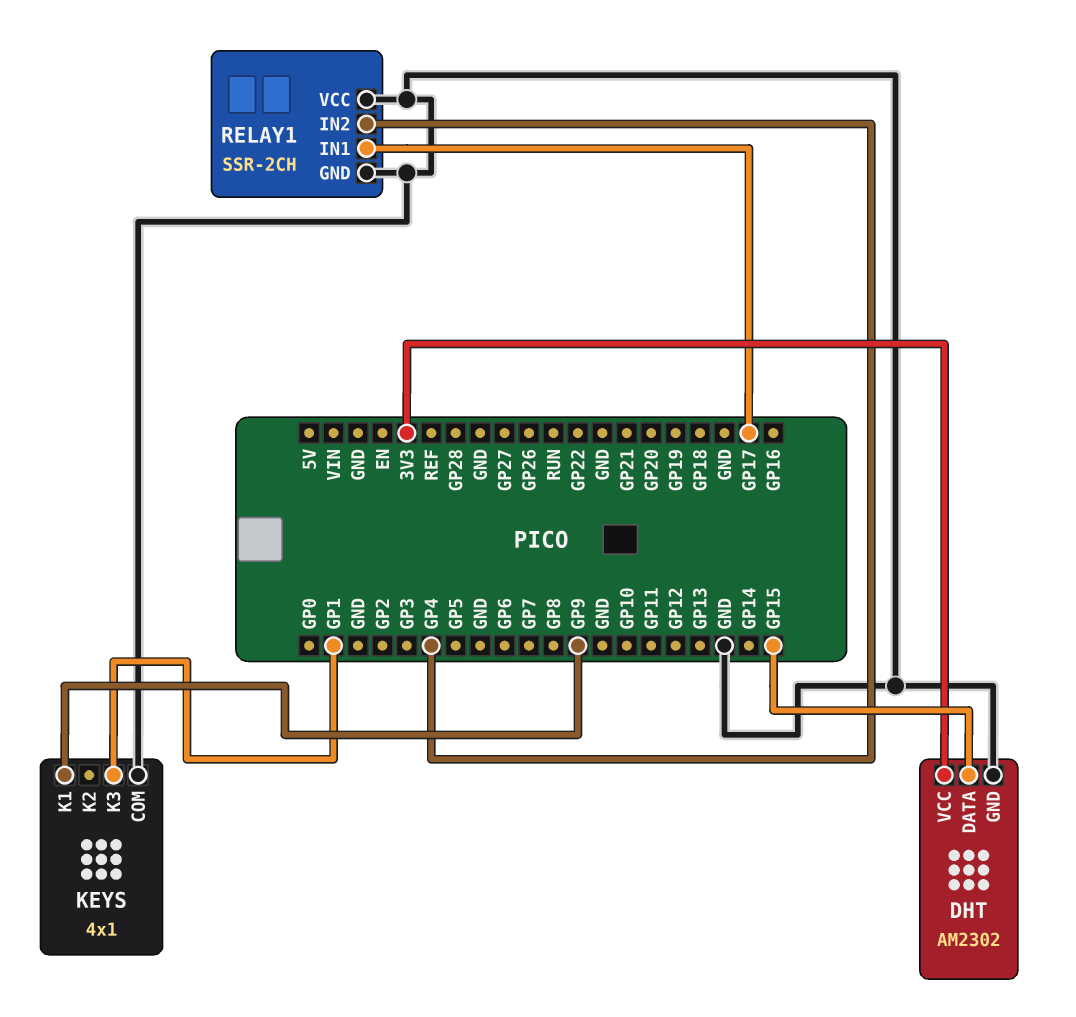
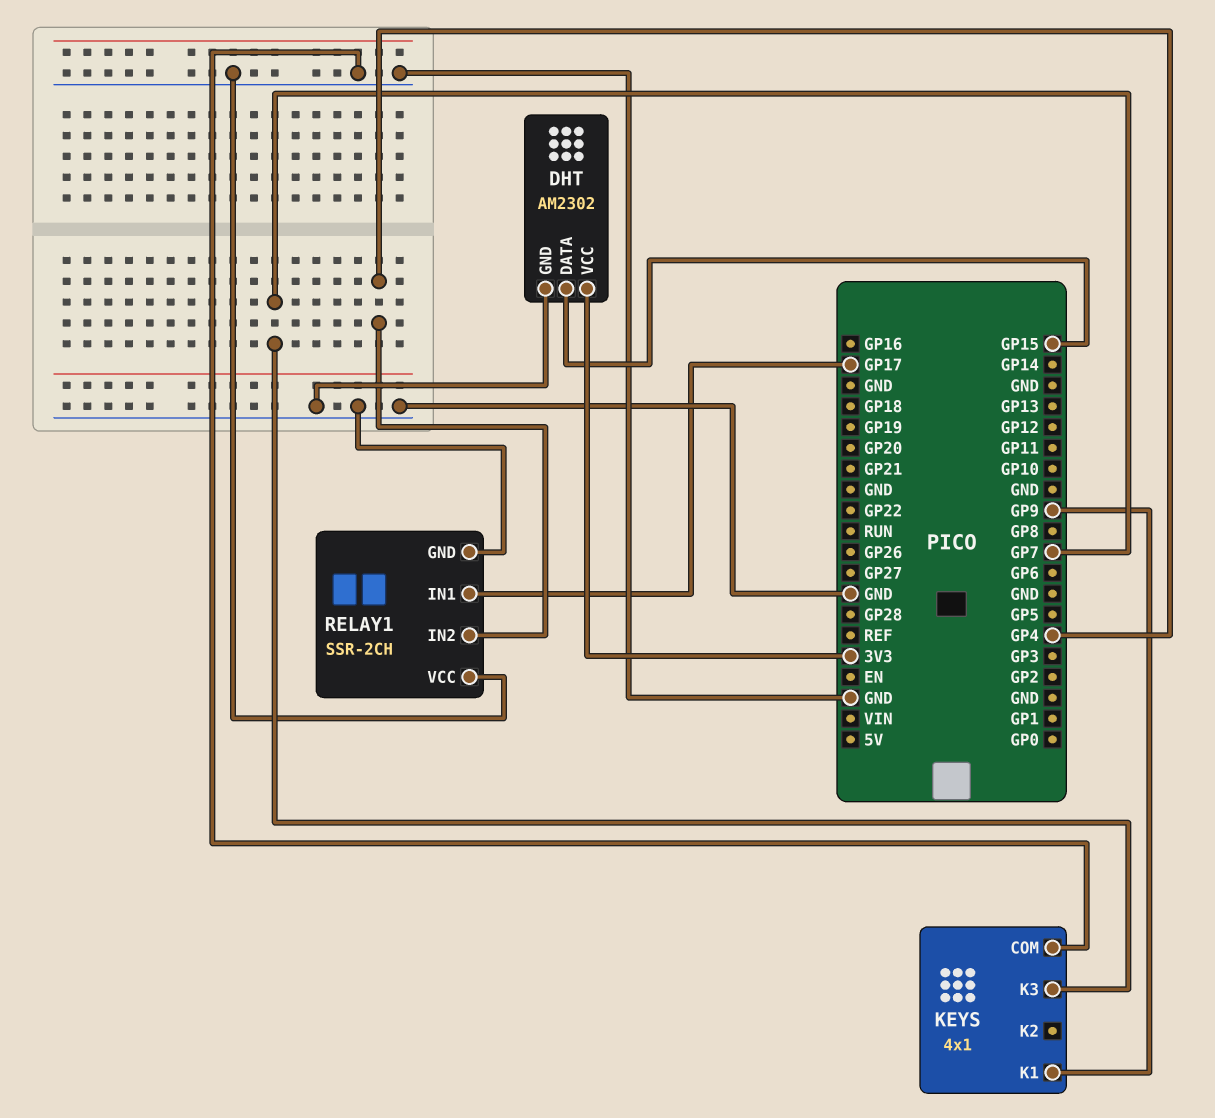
KEYS pin K3: GP1 -> GP7

